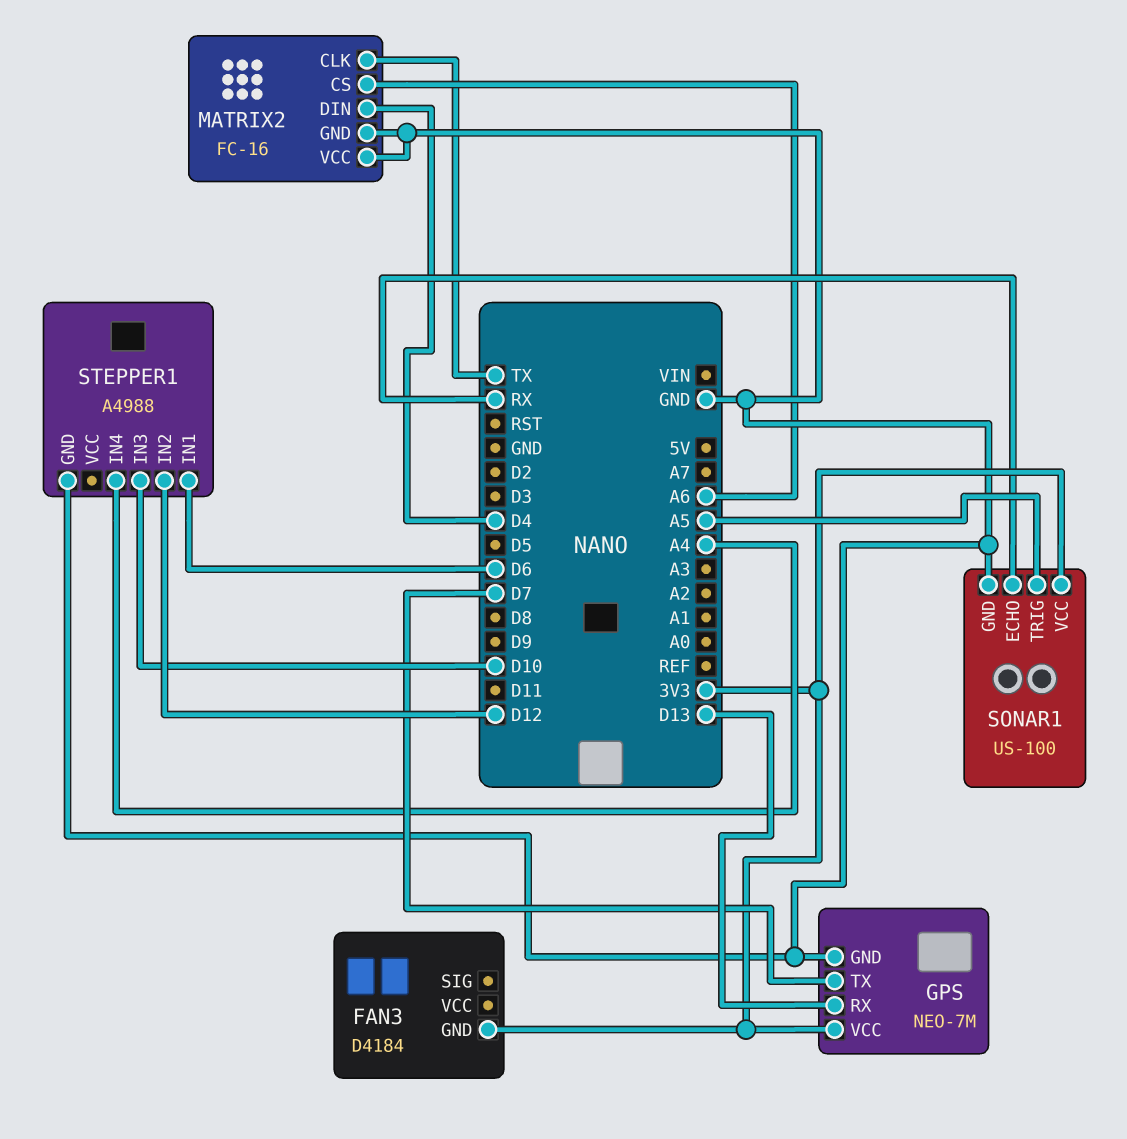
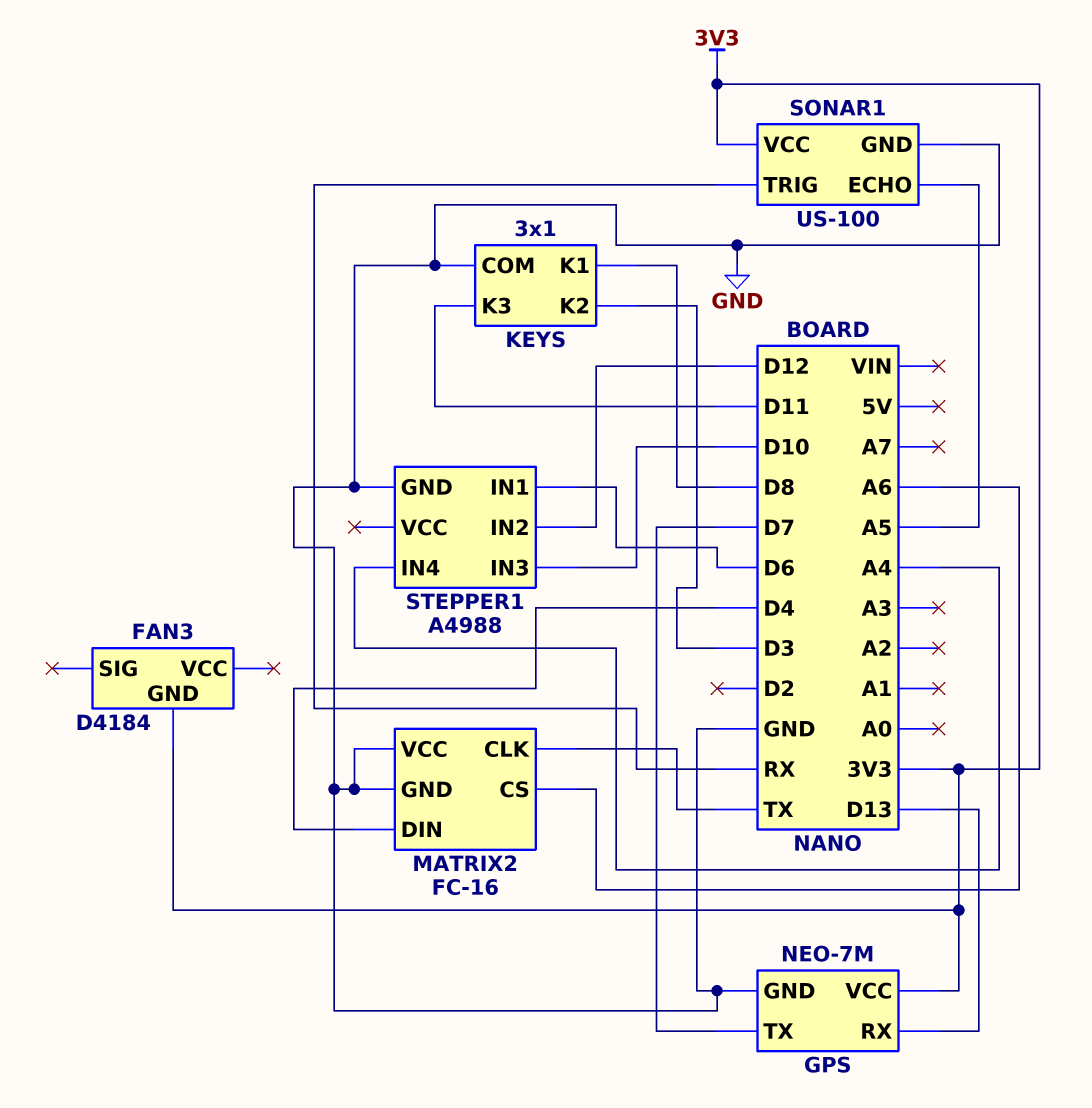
KEYS: none -> 3x1
KEYS pin COM: none -> GND
KEYS pin K1: none -> D8
KEYS pin K2: none -> D3
KEYS pin K3: none -> D11
SONAR1 pin ECHO: RX -> A5
SONAR1 pin TRIG: A5 -> RX

